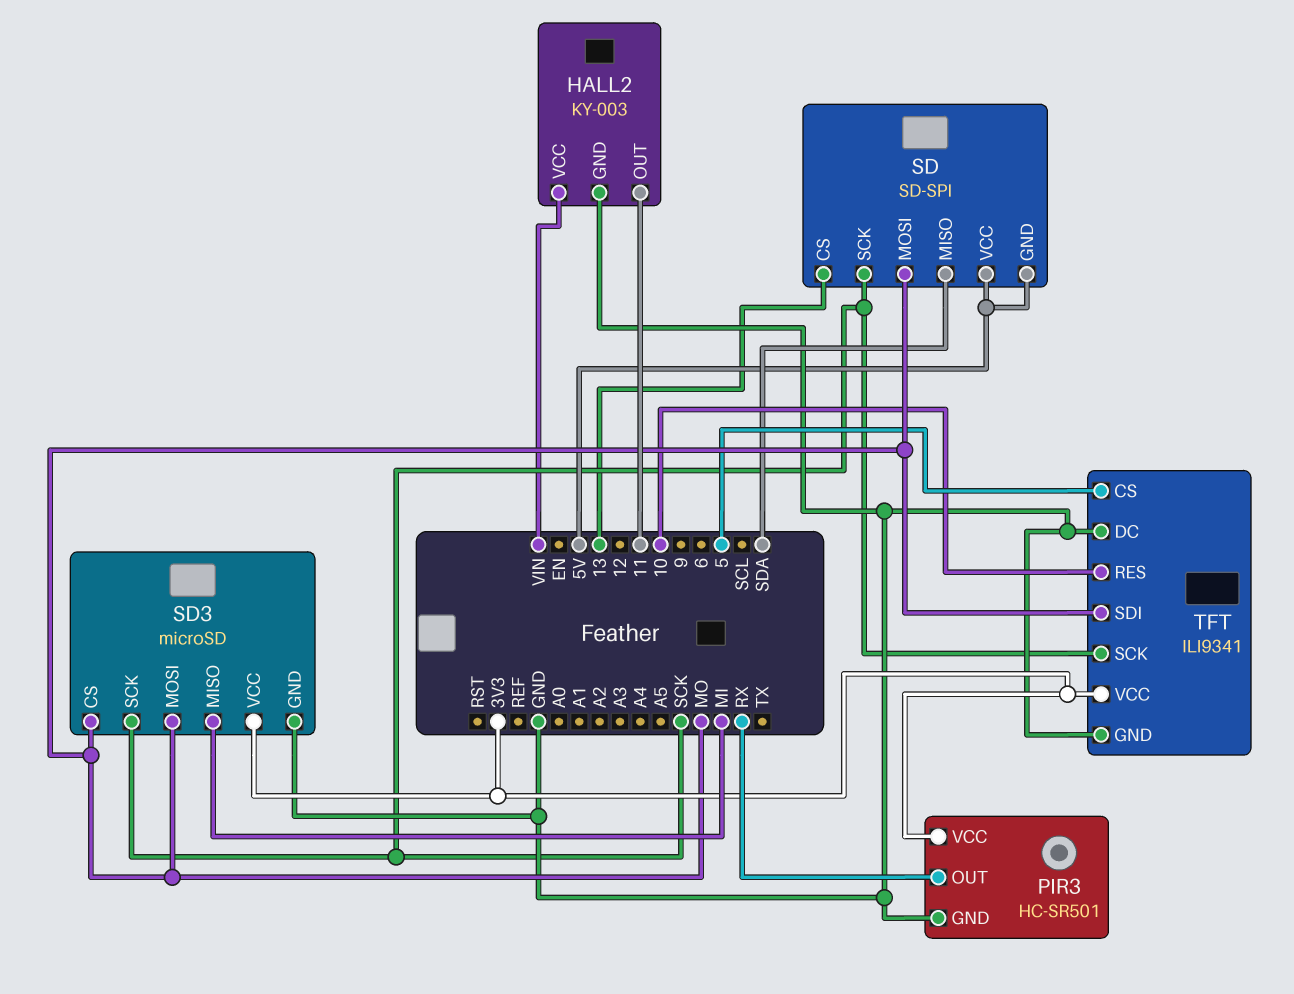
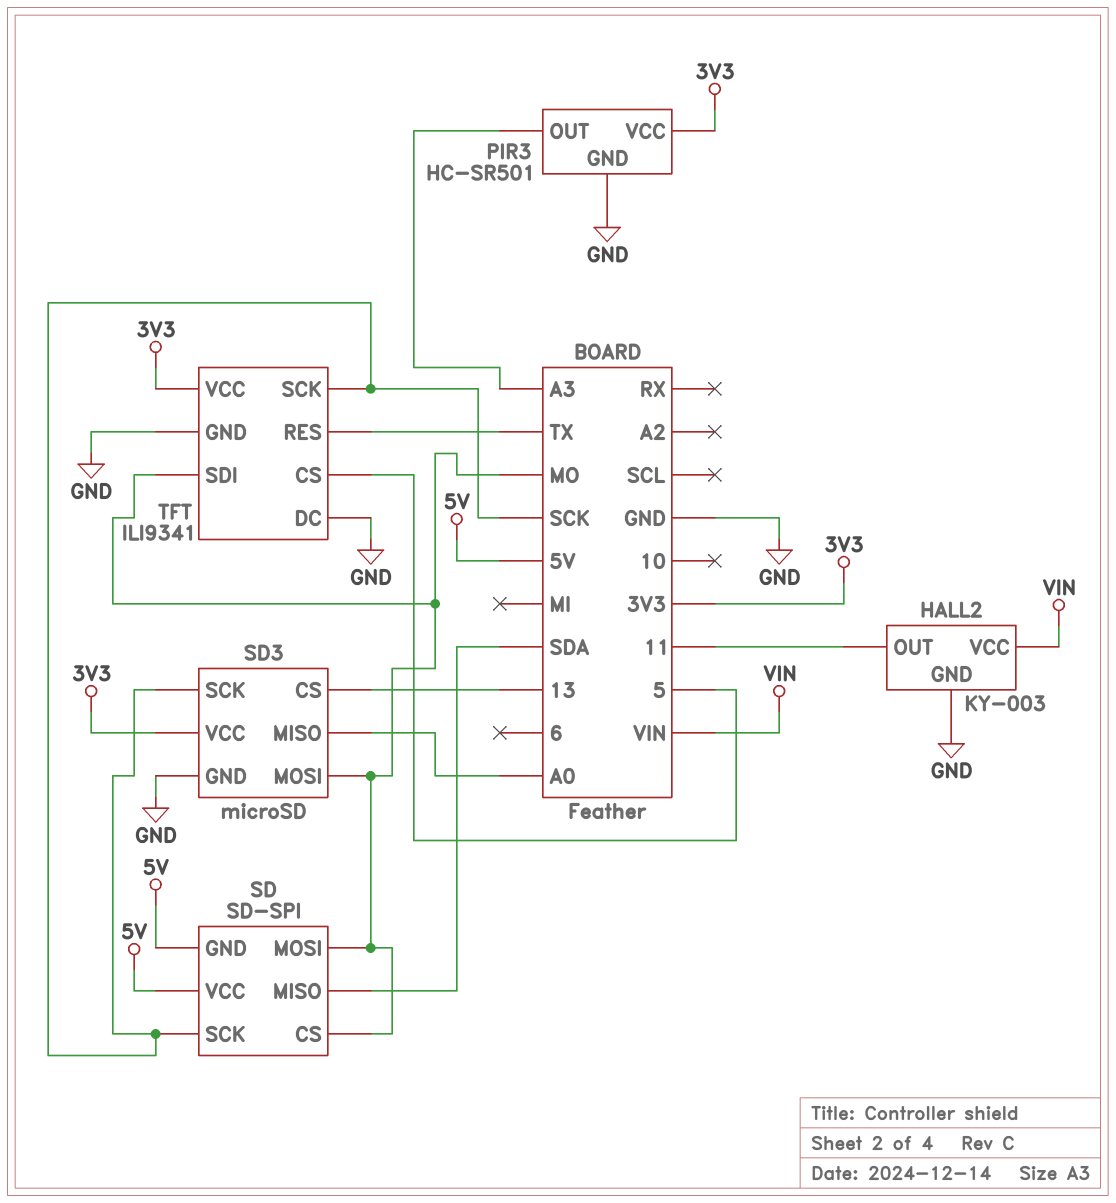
PIR3 pin OUT: RX -> A3
SD pin CS: 13 -> MO
SD3 pin CS: MO -> 13
SD3 pin MISO: MI -> A0
TFT pin RES: 10 -> TX

